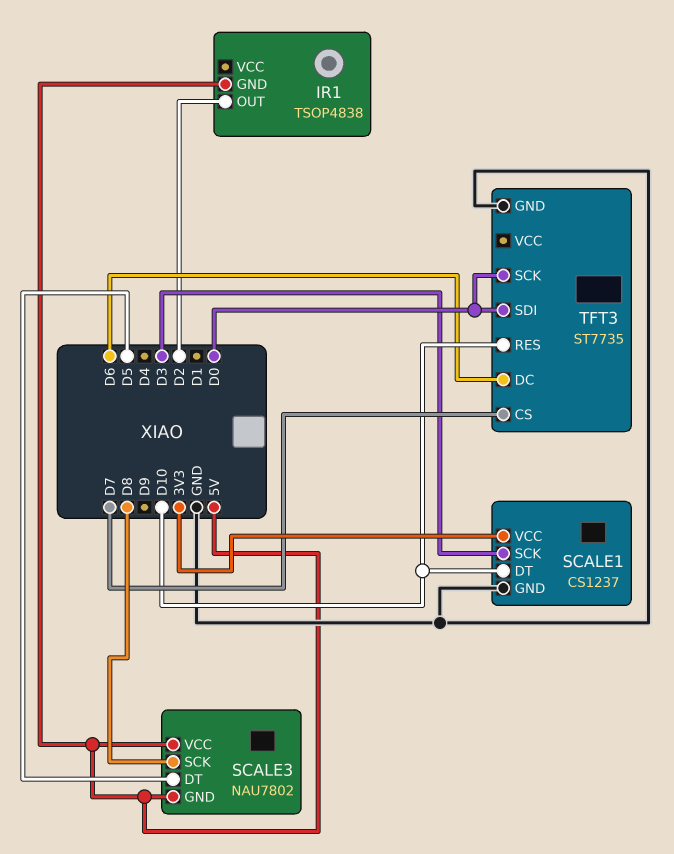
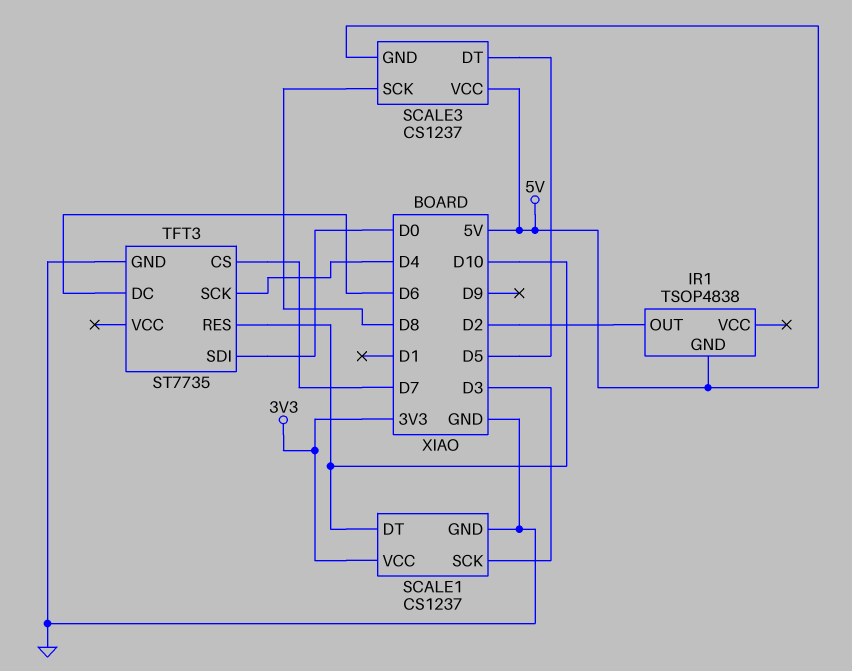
SCALE3: NAU7802 -> CS1237
TFT3 pin SCK: D0 -> D4

